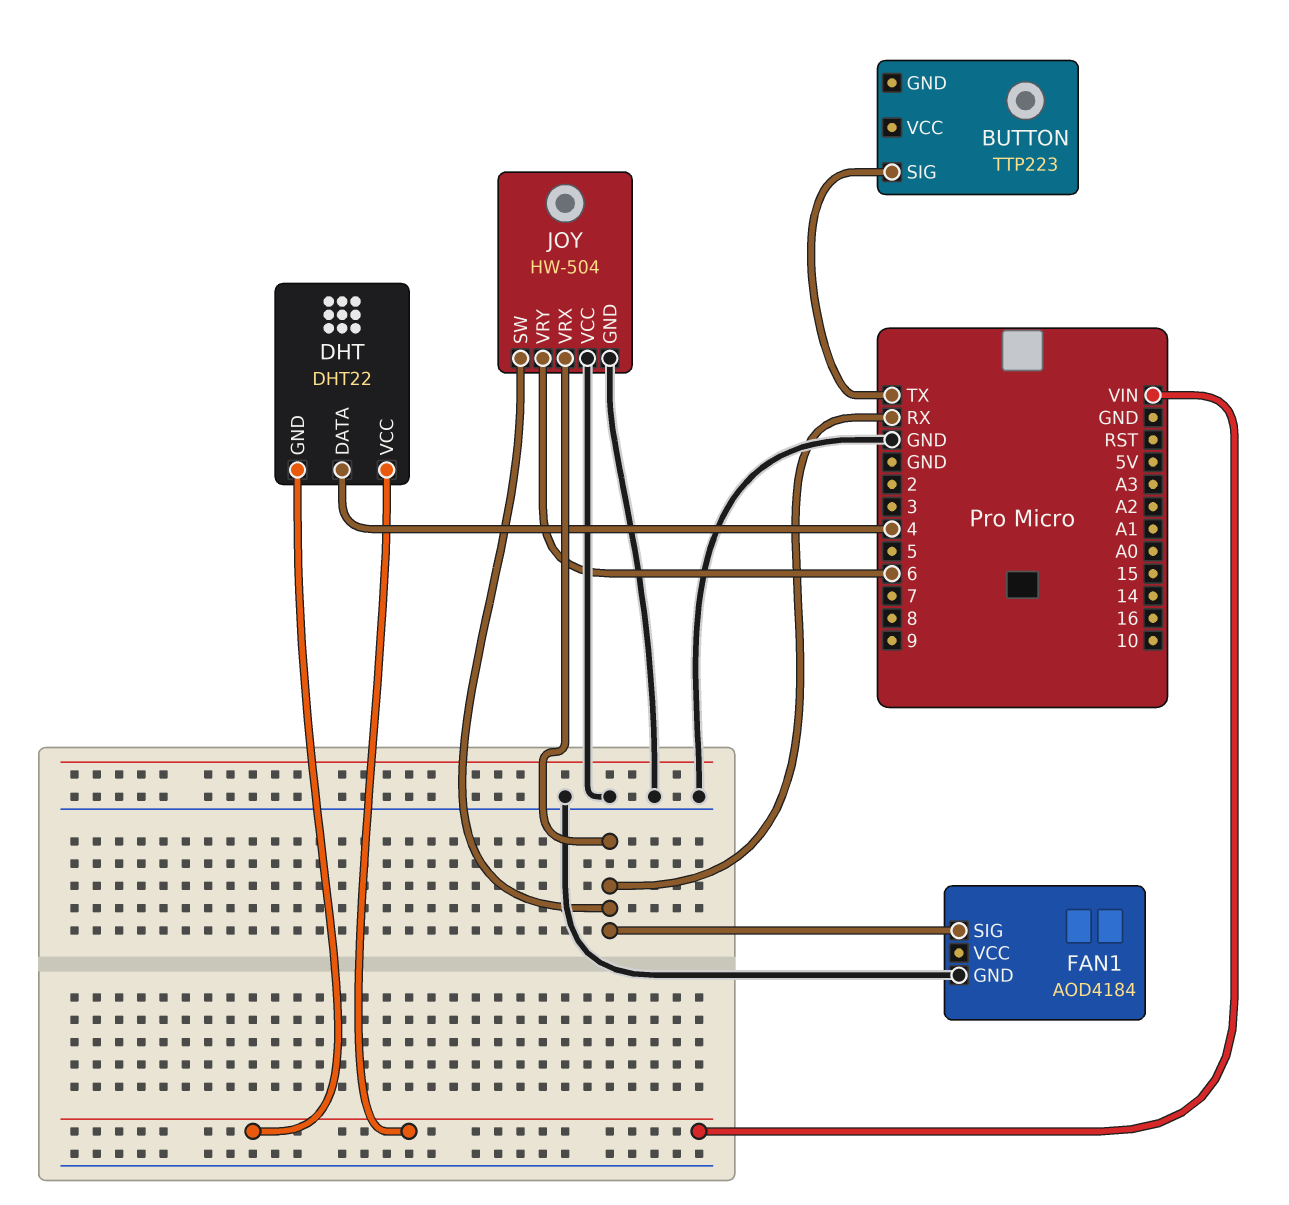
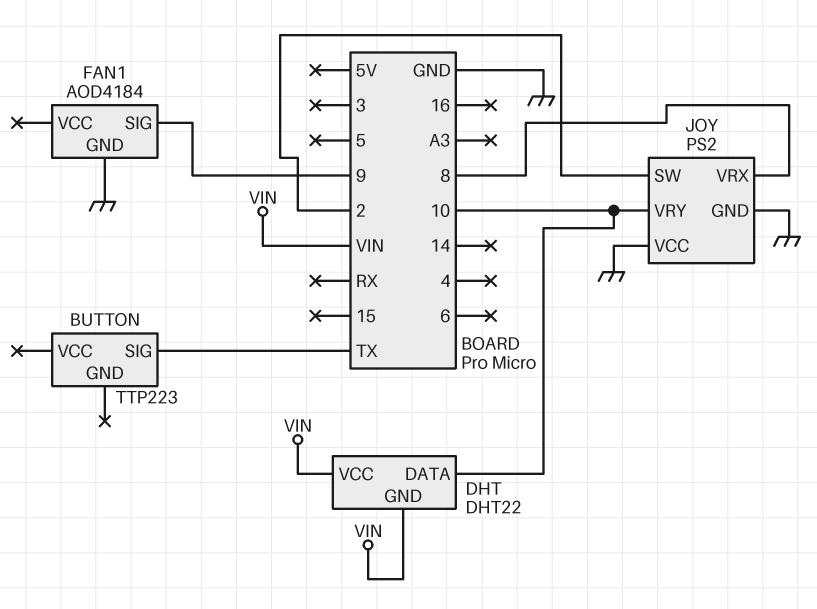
DHT pin DATA: 4 -> 10
FAN1 pin SIG: RX -> 9
JOY: HW-504 -> PS2
JOY pin SW: RX -> 2
JOY pin VRX: RX -> 8
JOY pin VRY: 6 -> 10

